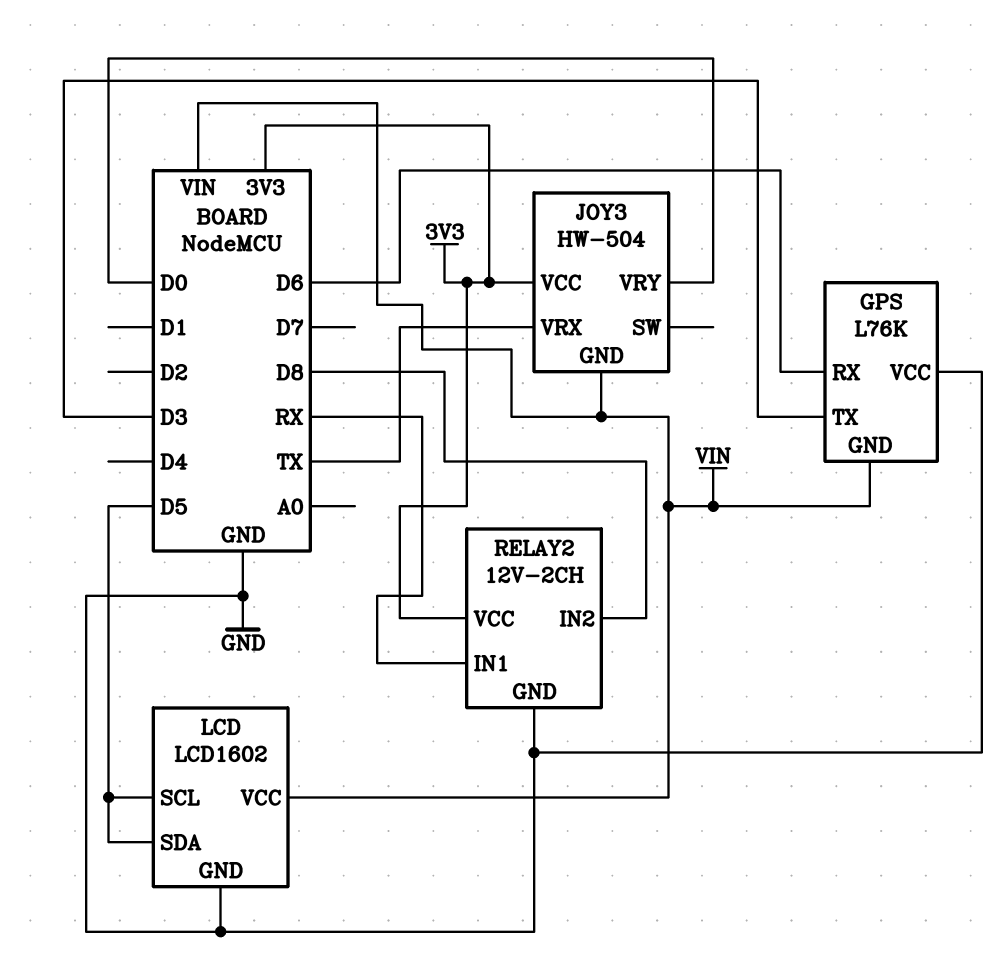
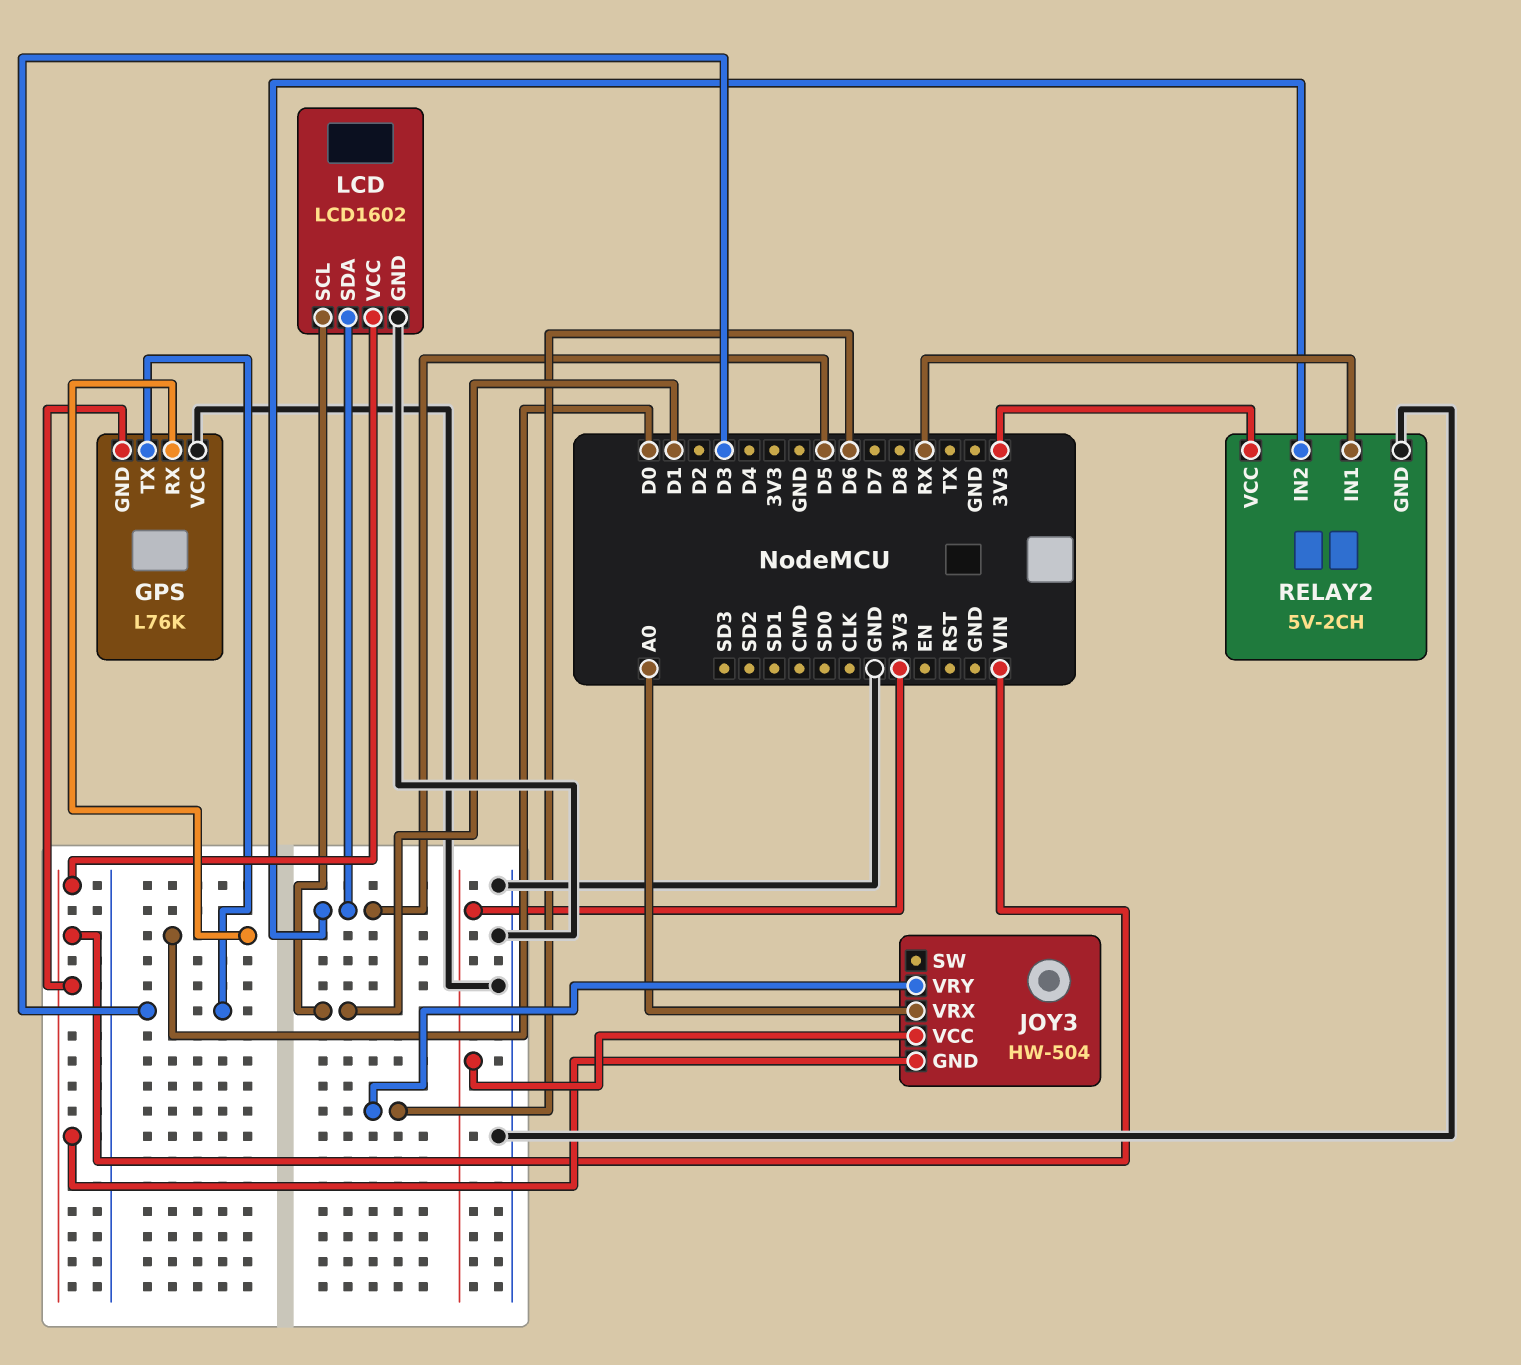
GPS pin RX: D6 -> D0
JOY3 pin VRX: TX -> A0
JOY3 pin VRY: D0 -> D6
LCD pin SCL: D5 -> D1
RELAY2: 12V-2CH -> 5V-2CH
RELAY2 pin IN2: D8 -> D5

